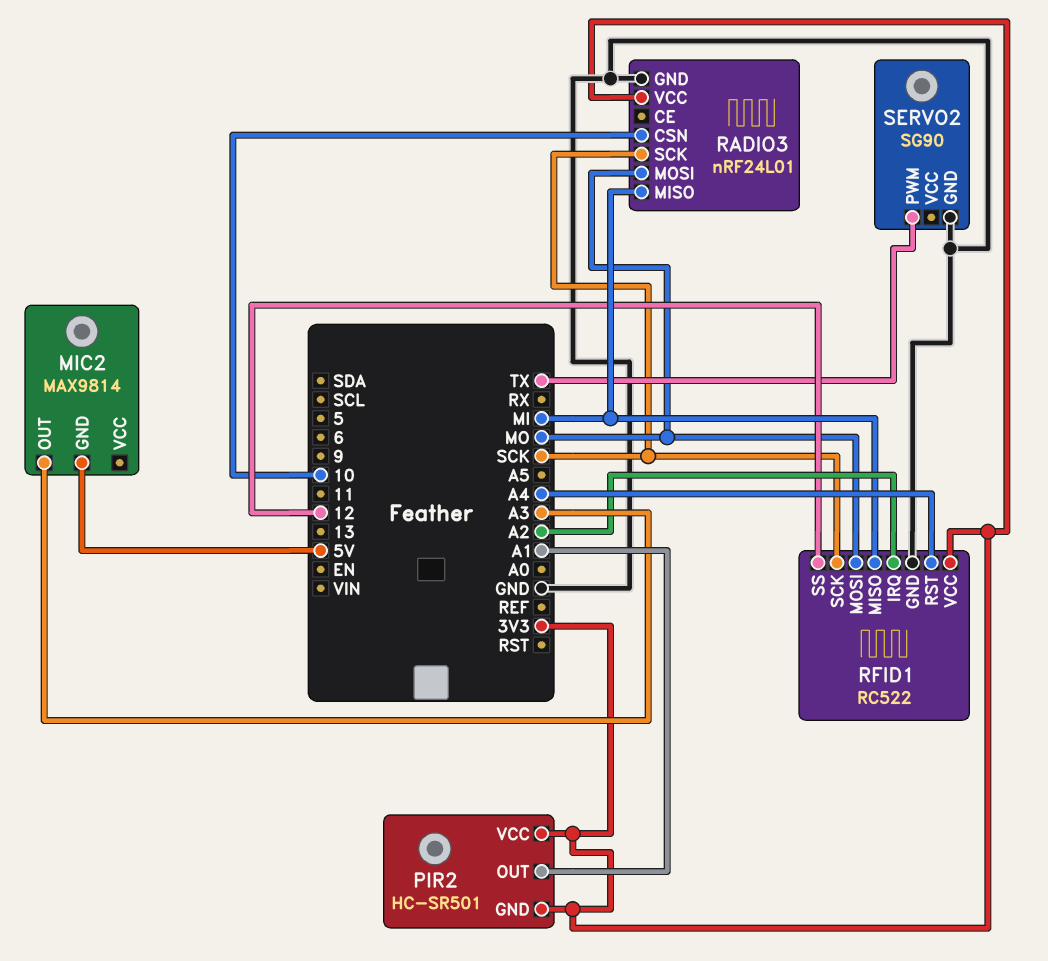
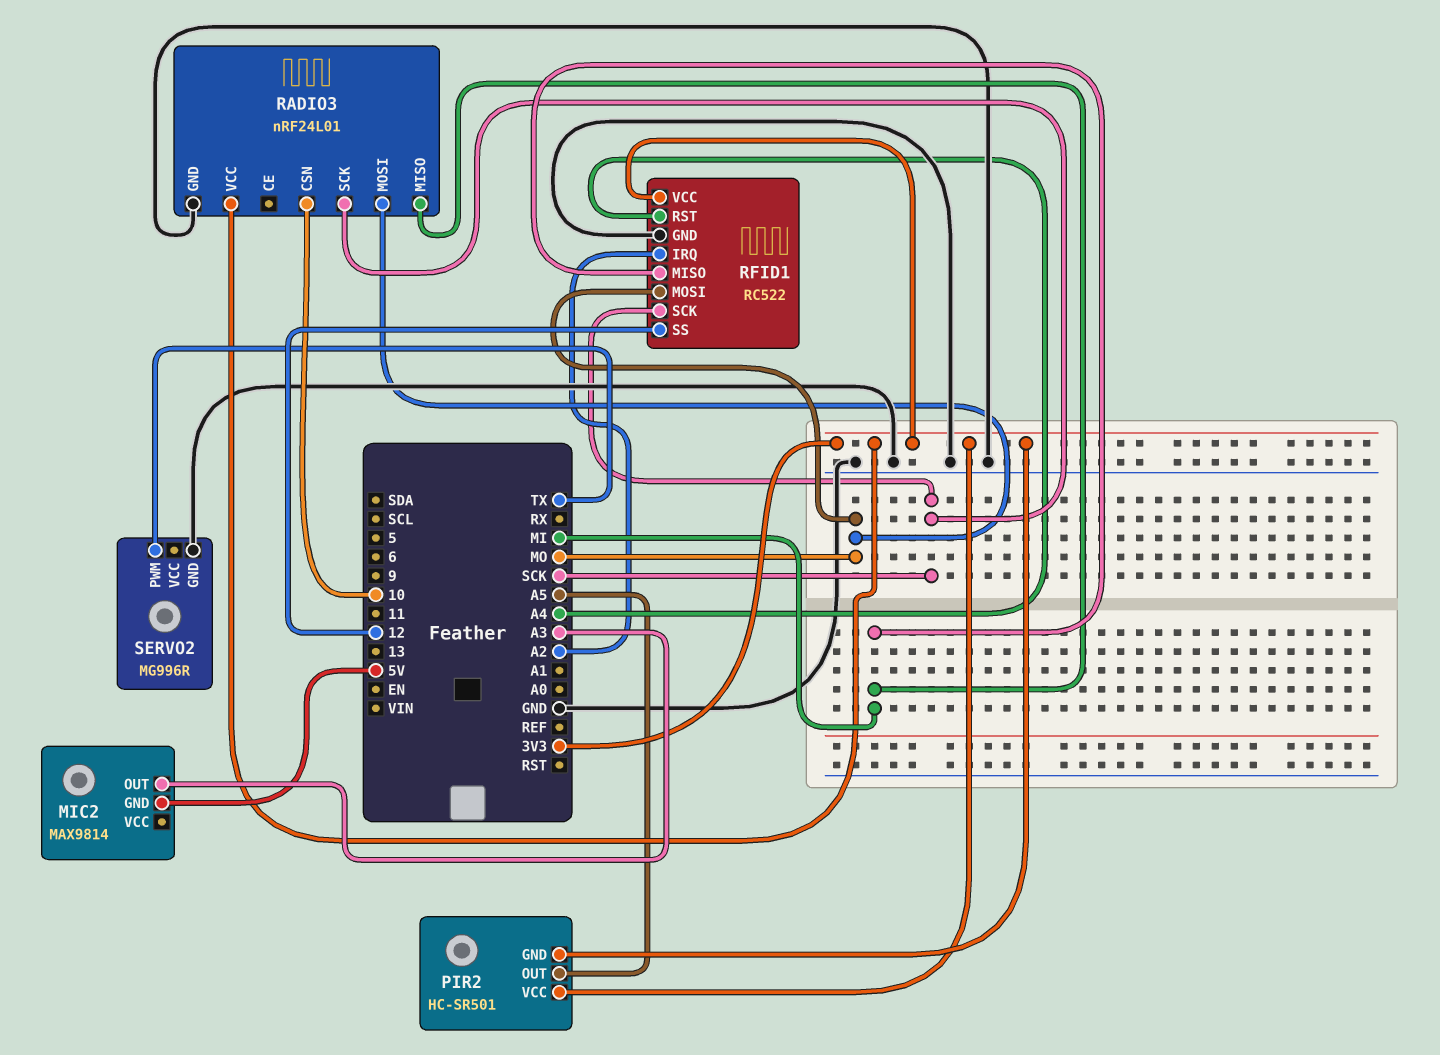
PIR2 pin OUT: A1 -> A5
SERVO2: SG90 -> MG996R

